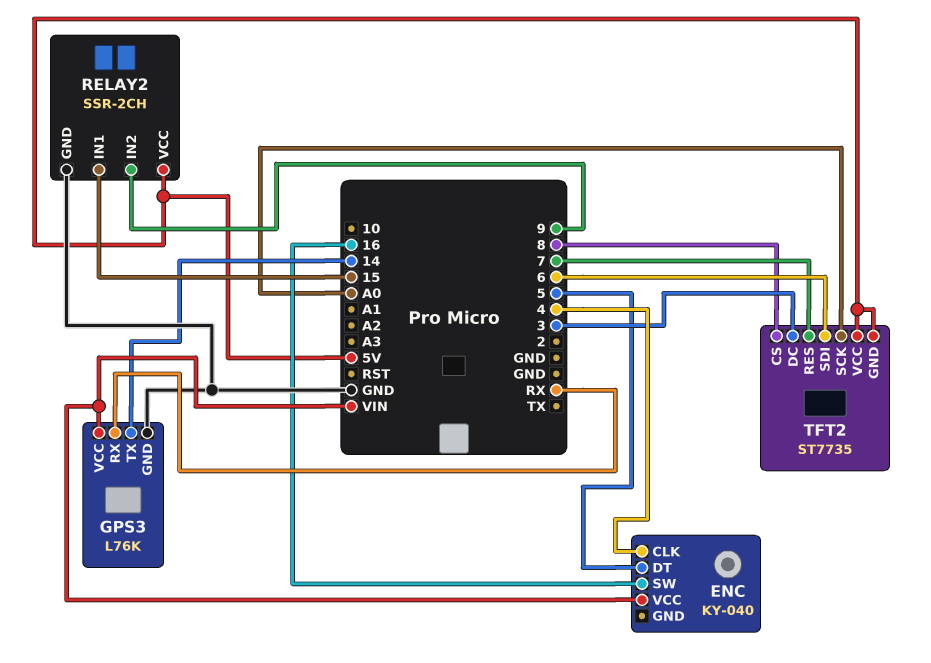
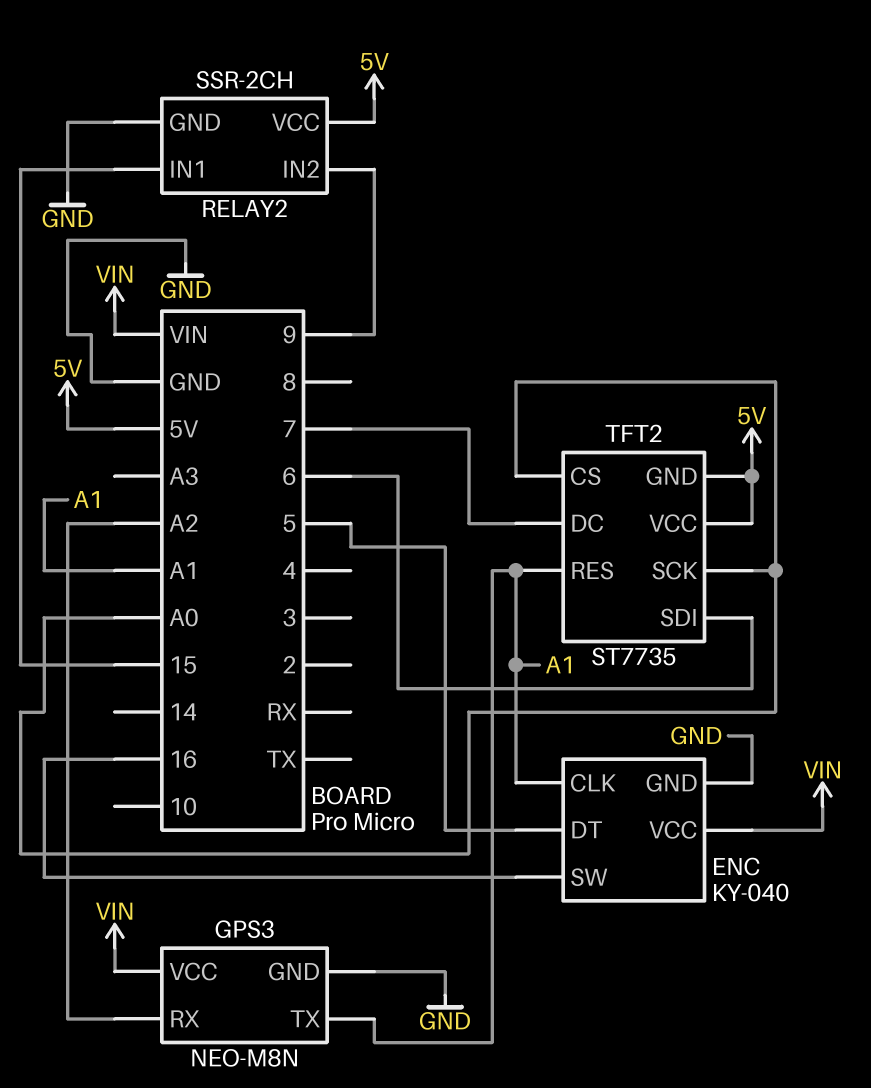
ENC pin CLK: 4 -> A1
ENC pin GND: none -> GND
GPS3: L76K -> NEO-M8N
GPS3 pin RX: RX -> A2
GPS3 pin TX: 14 -> A1
TFT2 pin CS: 8 -> A0
TFT2 pin DC: 3 -> 7
TFT2 pin RES: 7 -> A1

